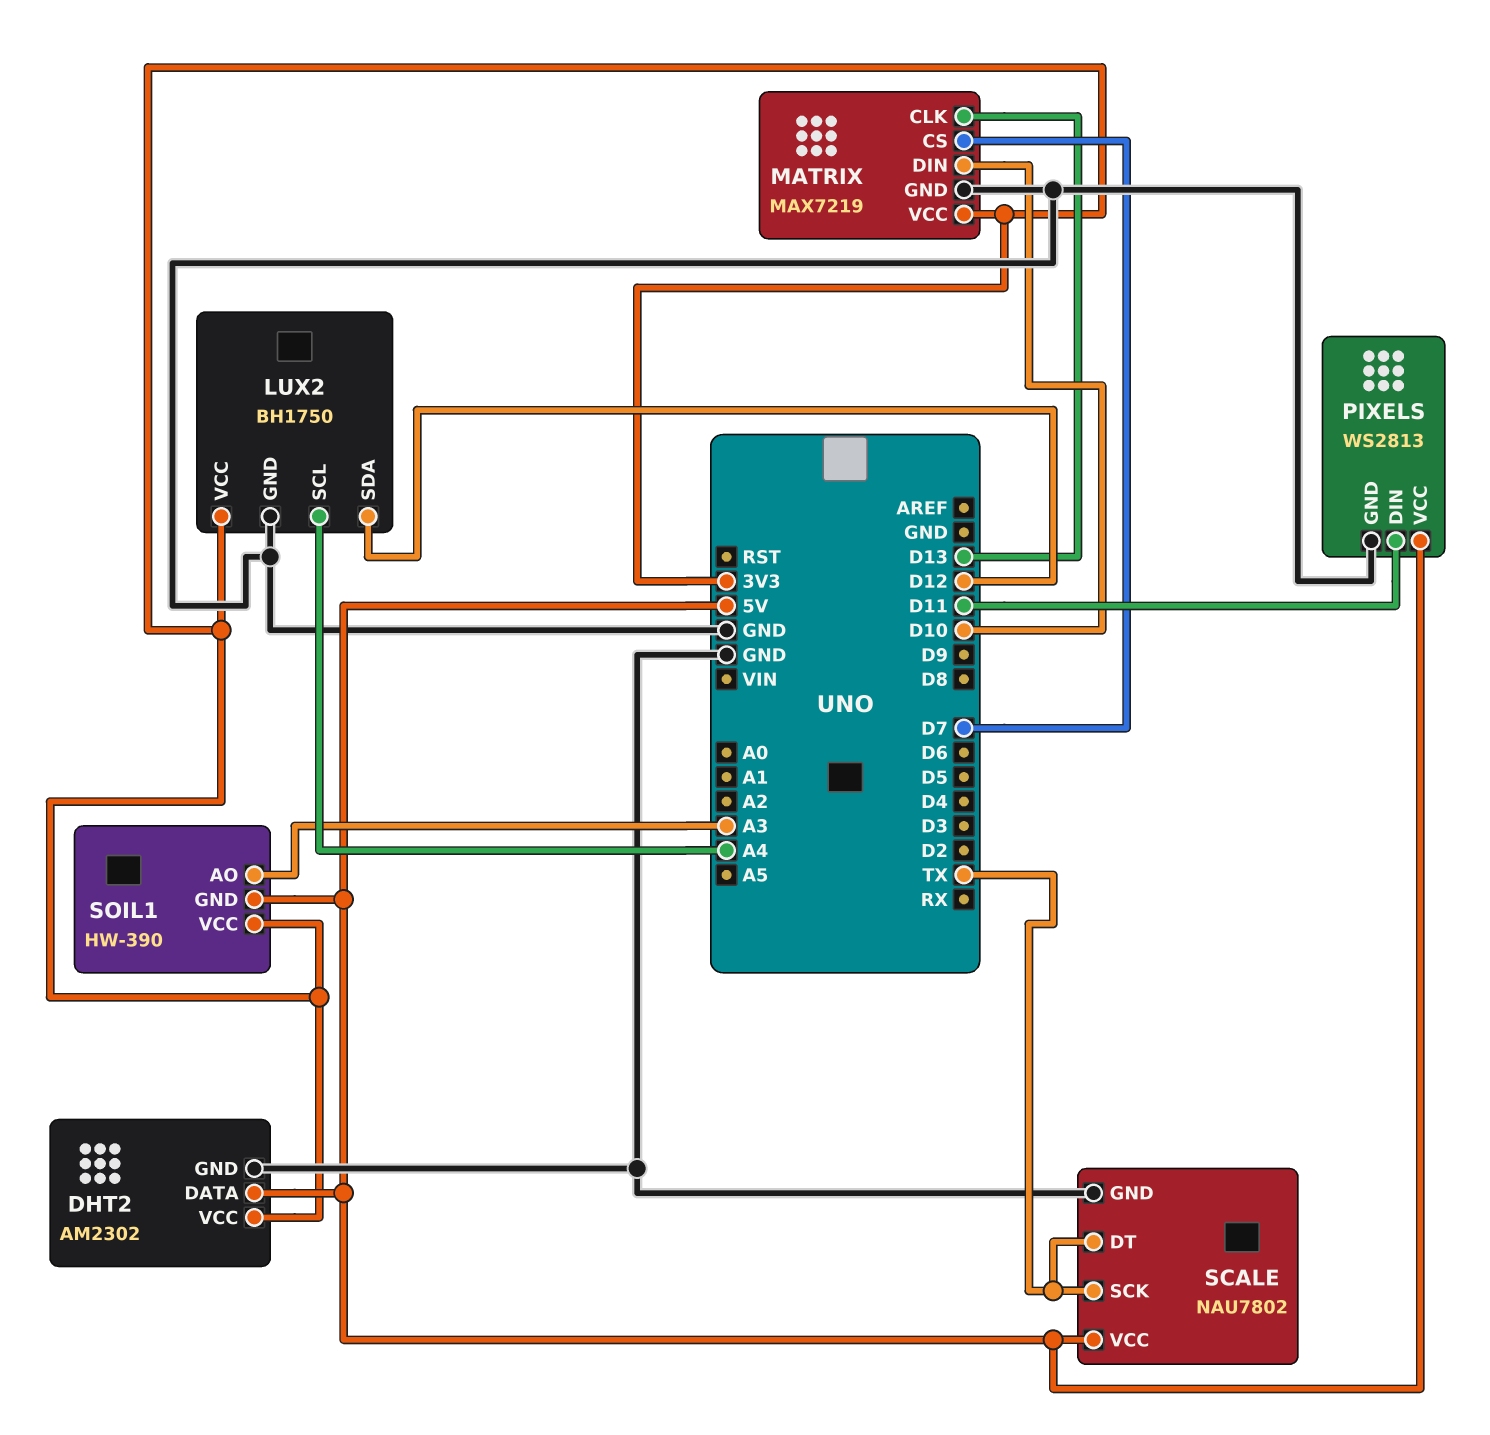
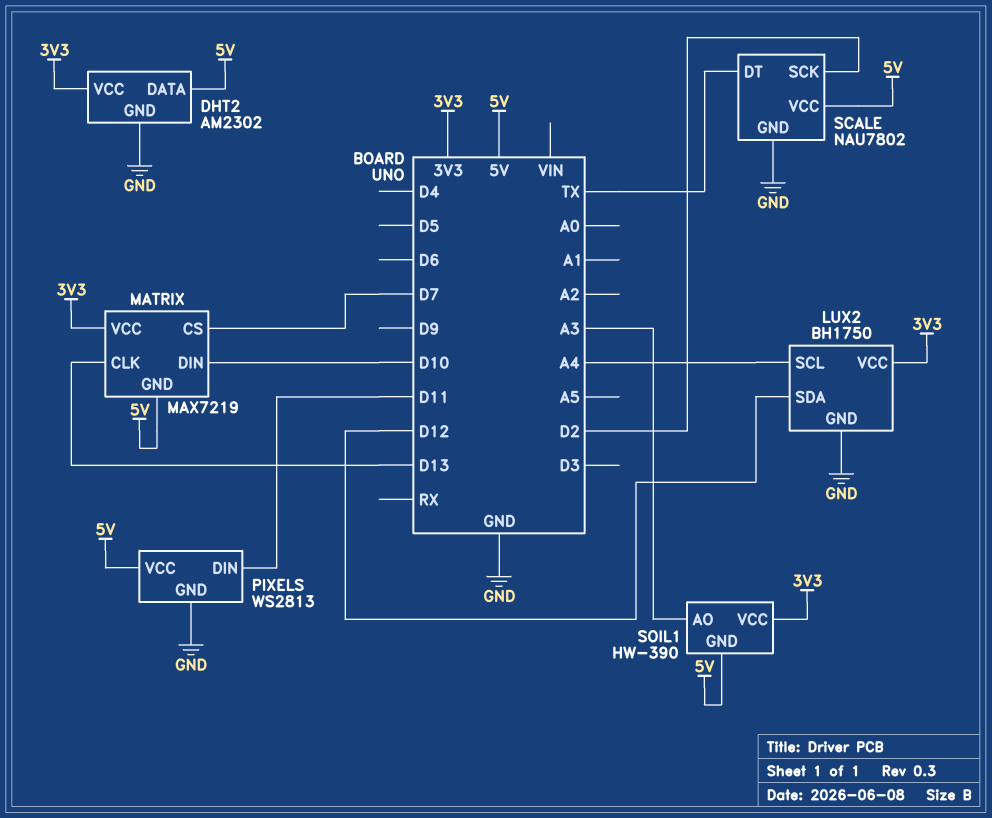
MATRIX pin GND: GND -> 5V
SCALE pin SCK: TX -> D2

